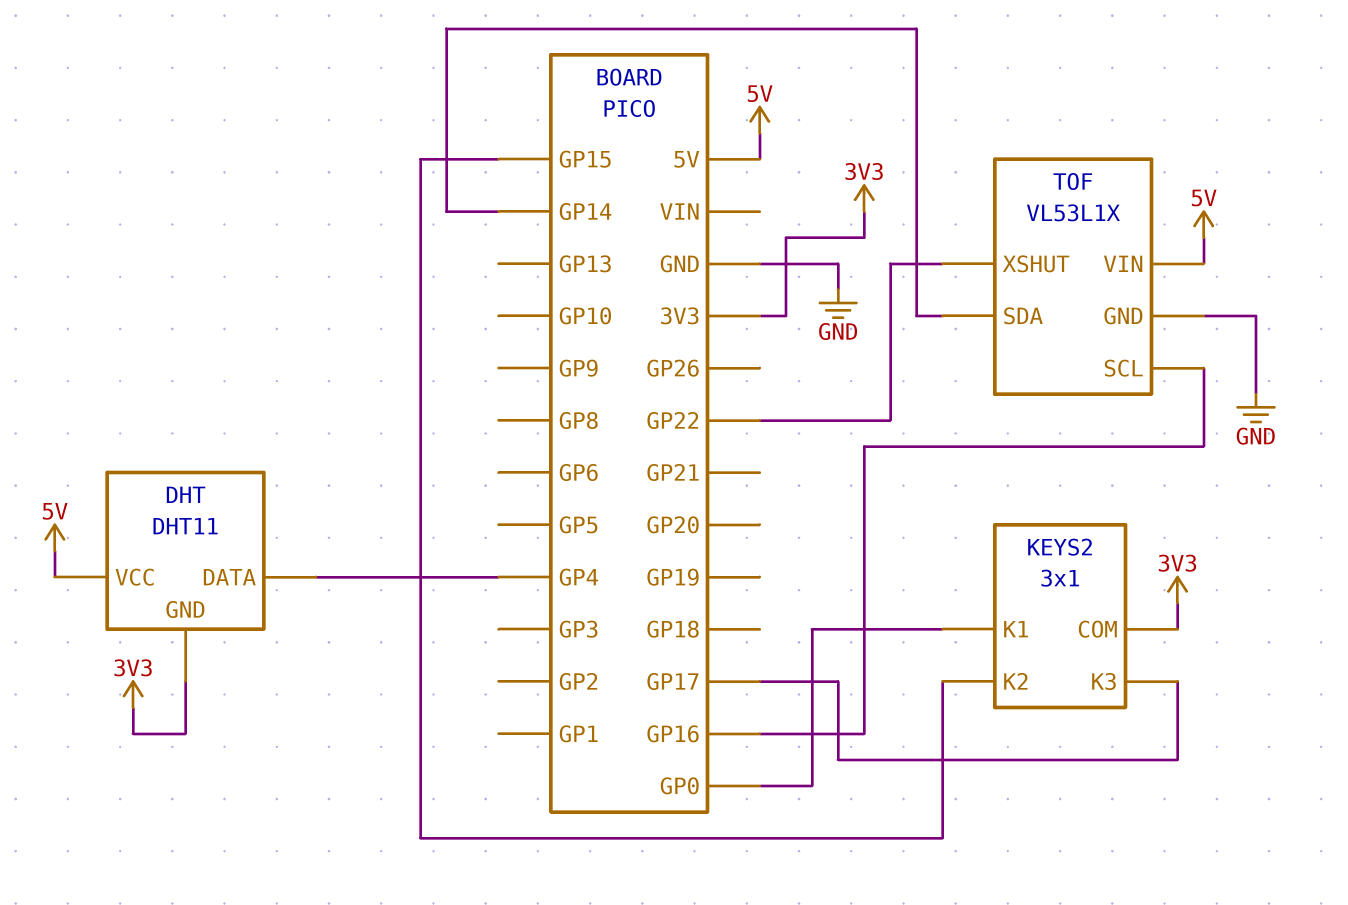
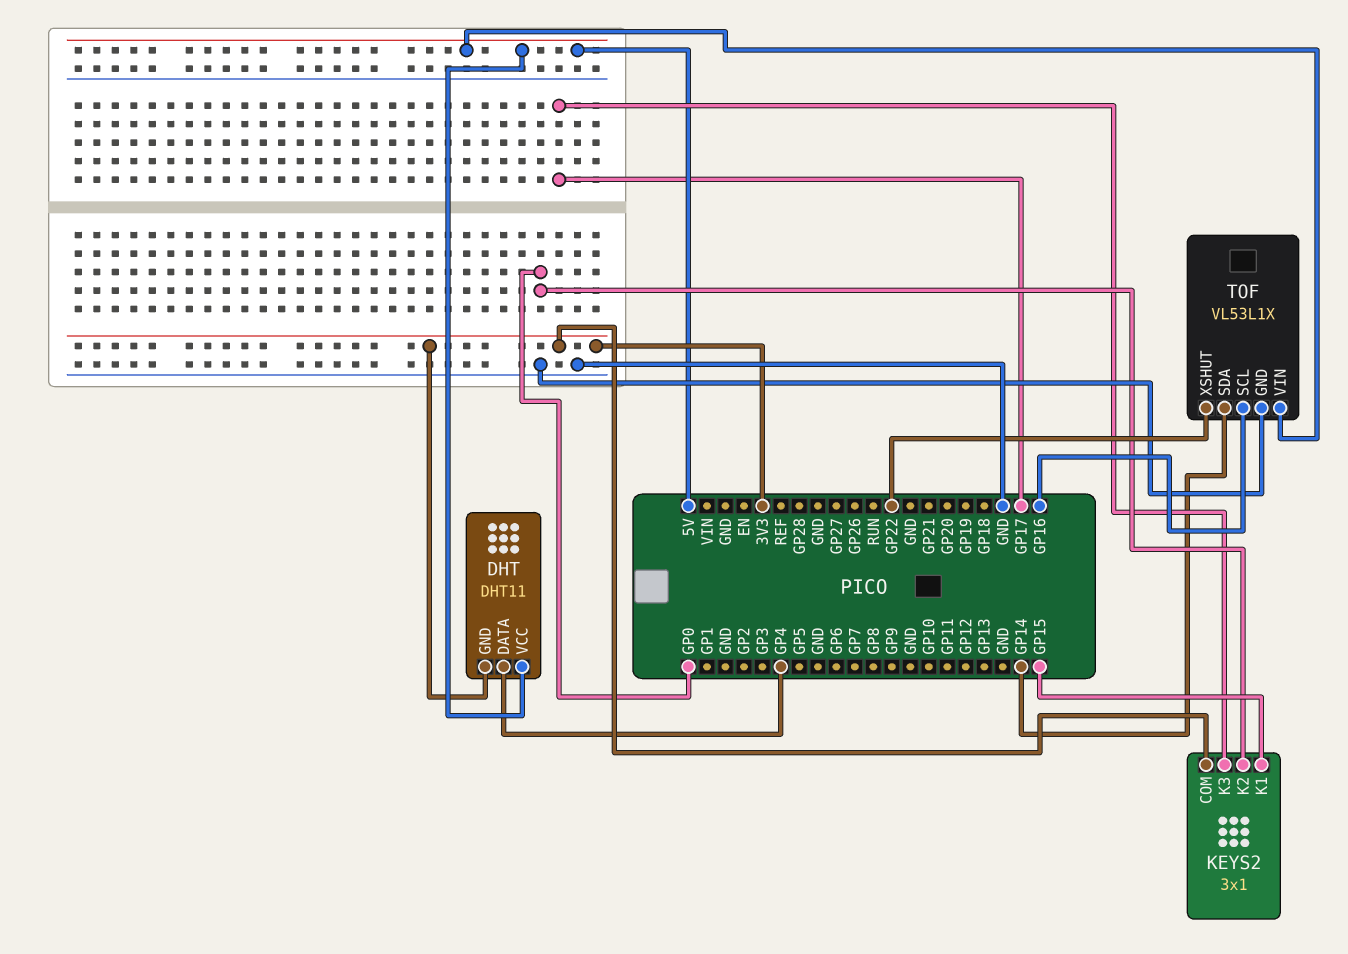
KEYS2 pin K1: GP0 -> GP15
KEYS2 pin K2: GP15 -> GP0

